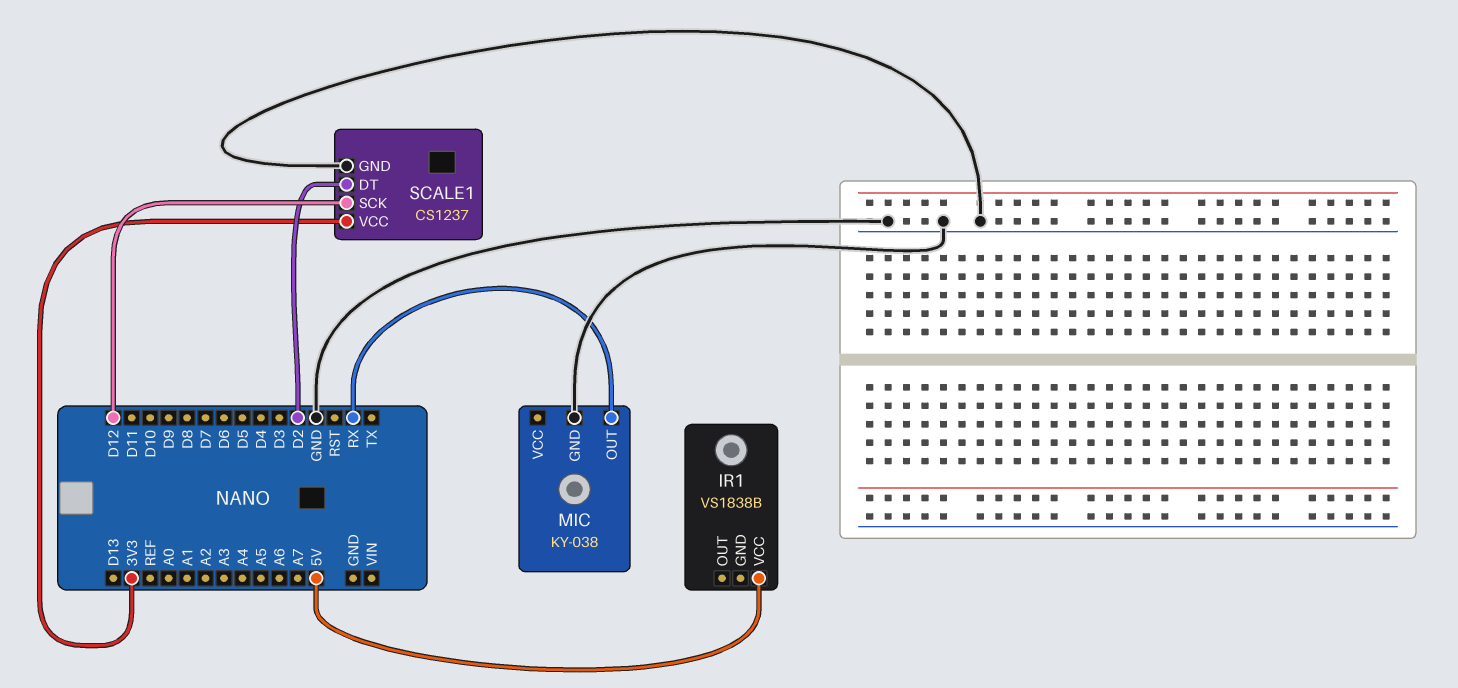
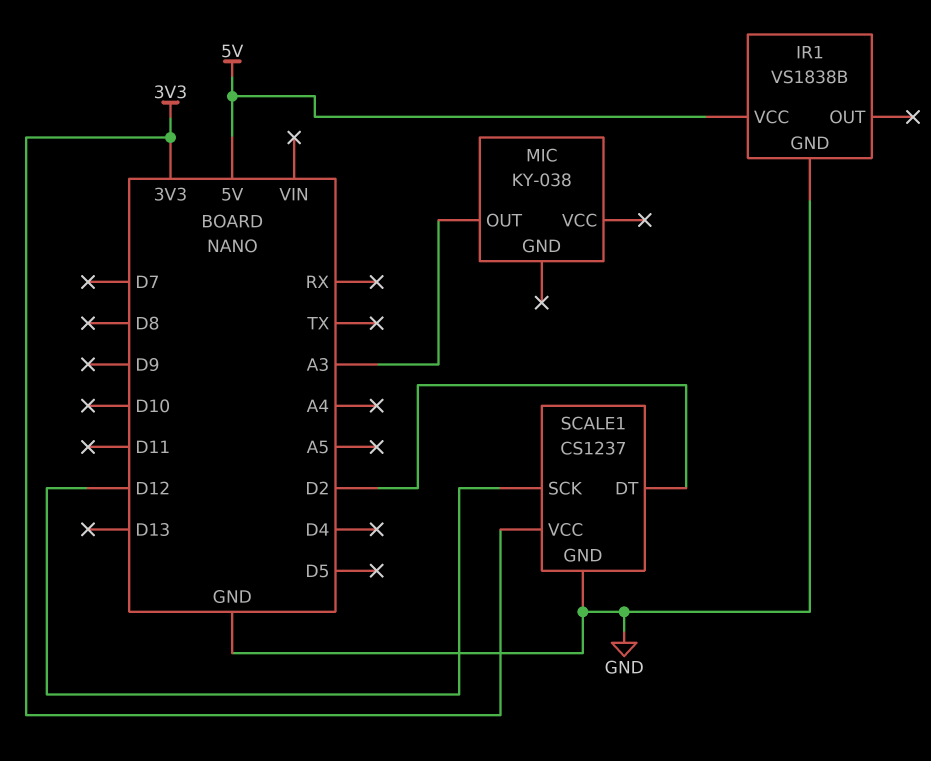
IR1 pin GND: none -> GND
MIC pin GND: GND -> none
MIC pin OUT: RX -> A3

